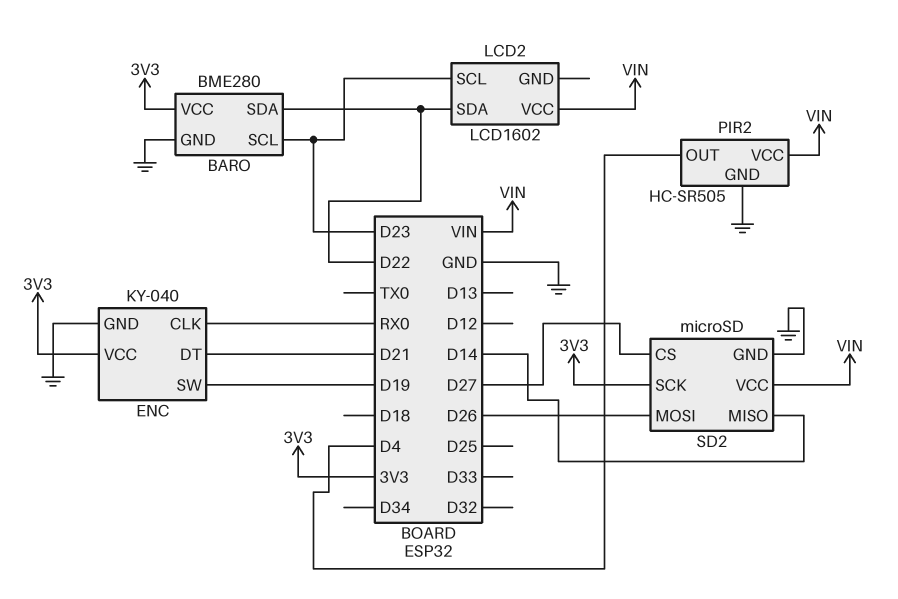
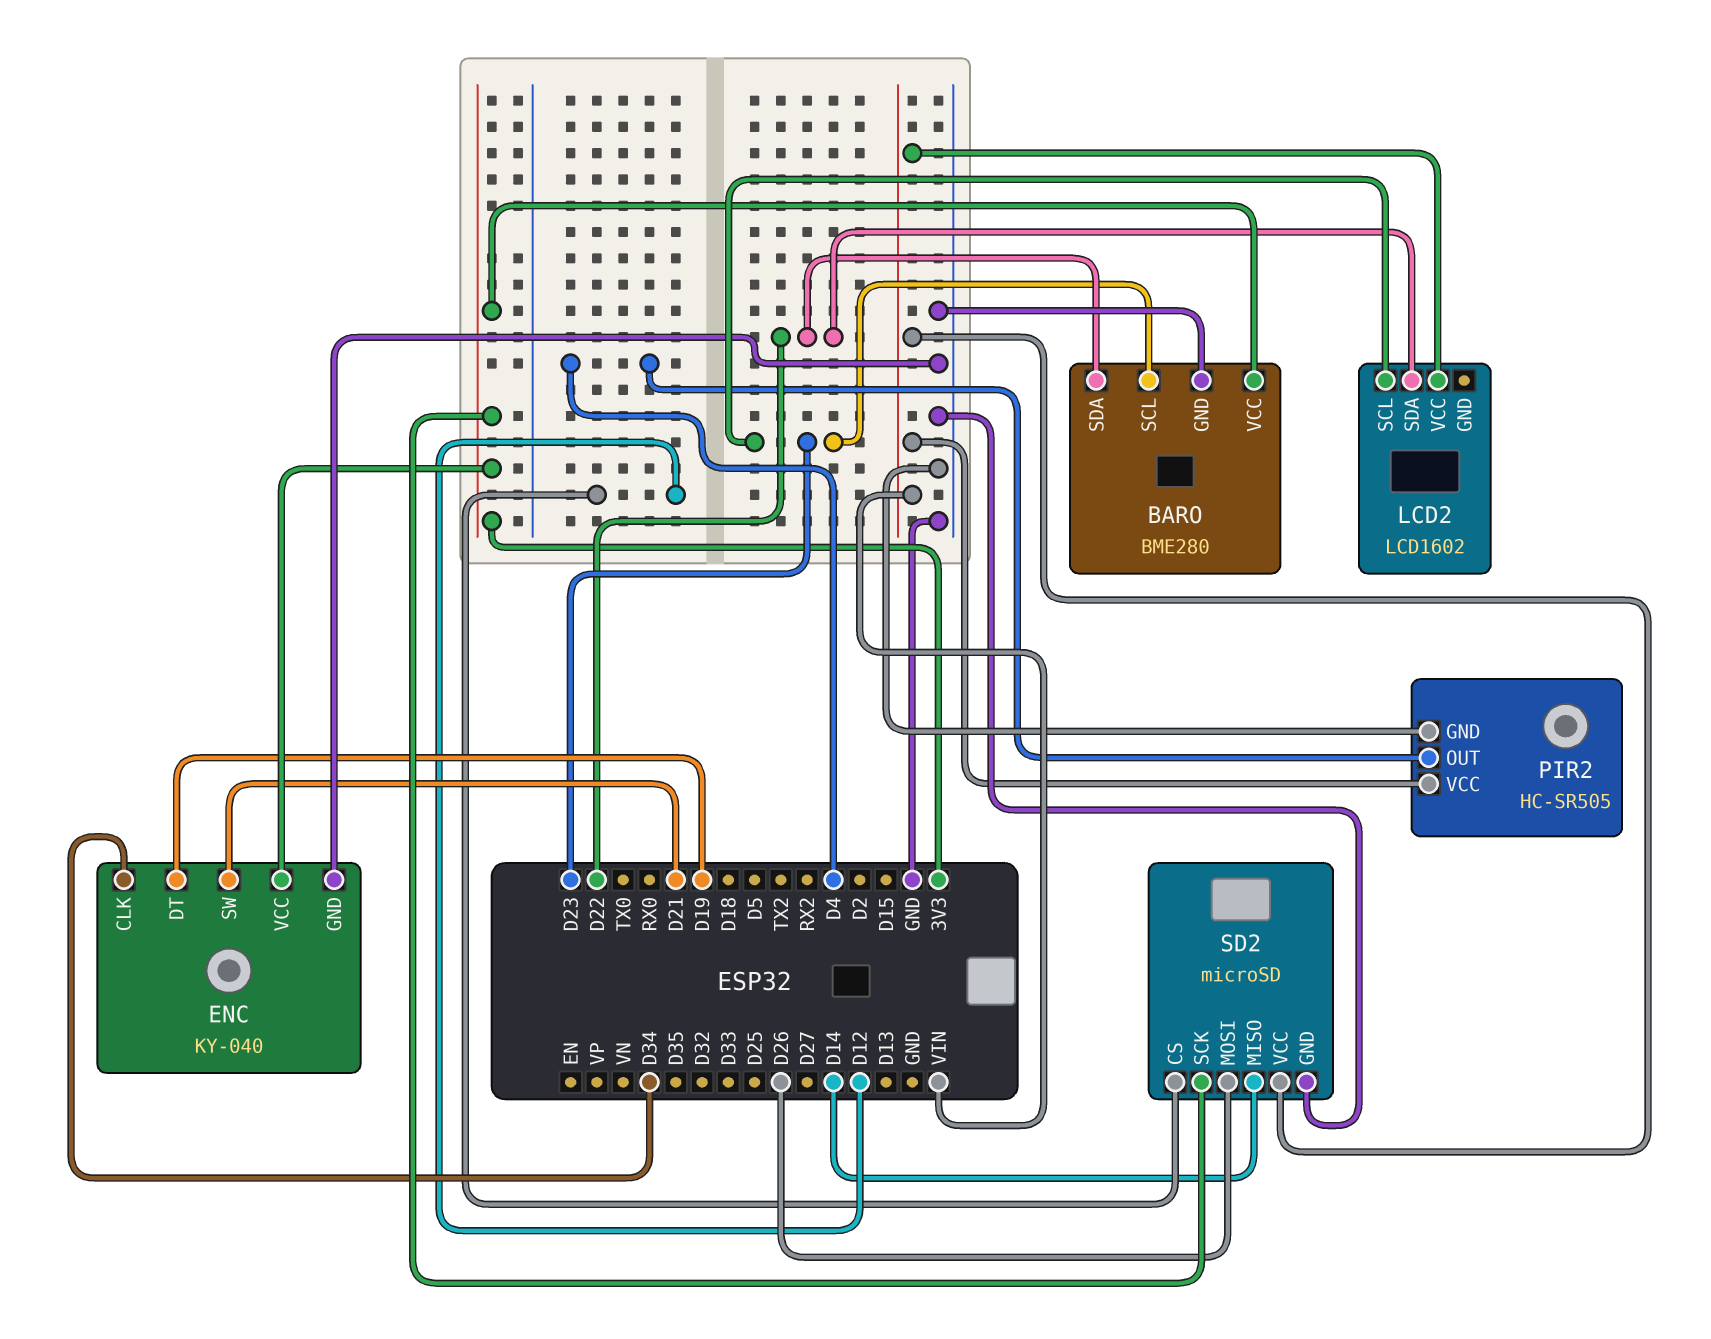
ENC pin CLK: RX0 -> D34
ENC pin DT: D21 -> D19
ENC pin SW: D19 -> D21
SD2 pin CS: D27 -> D12

